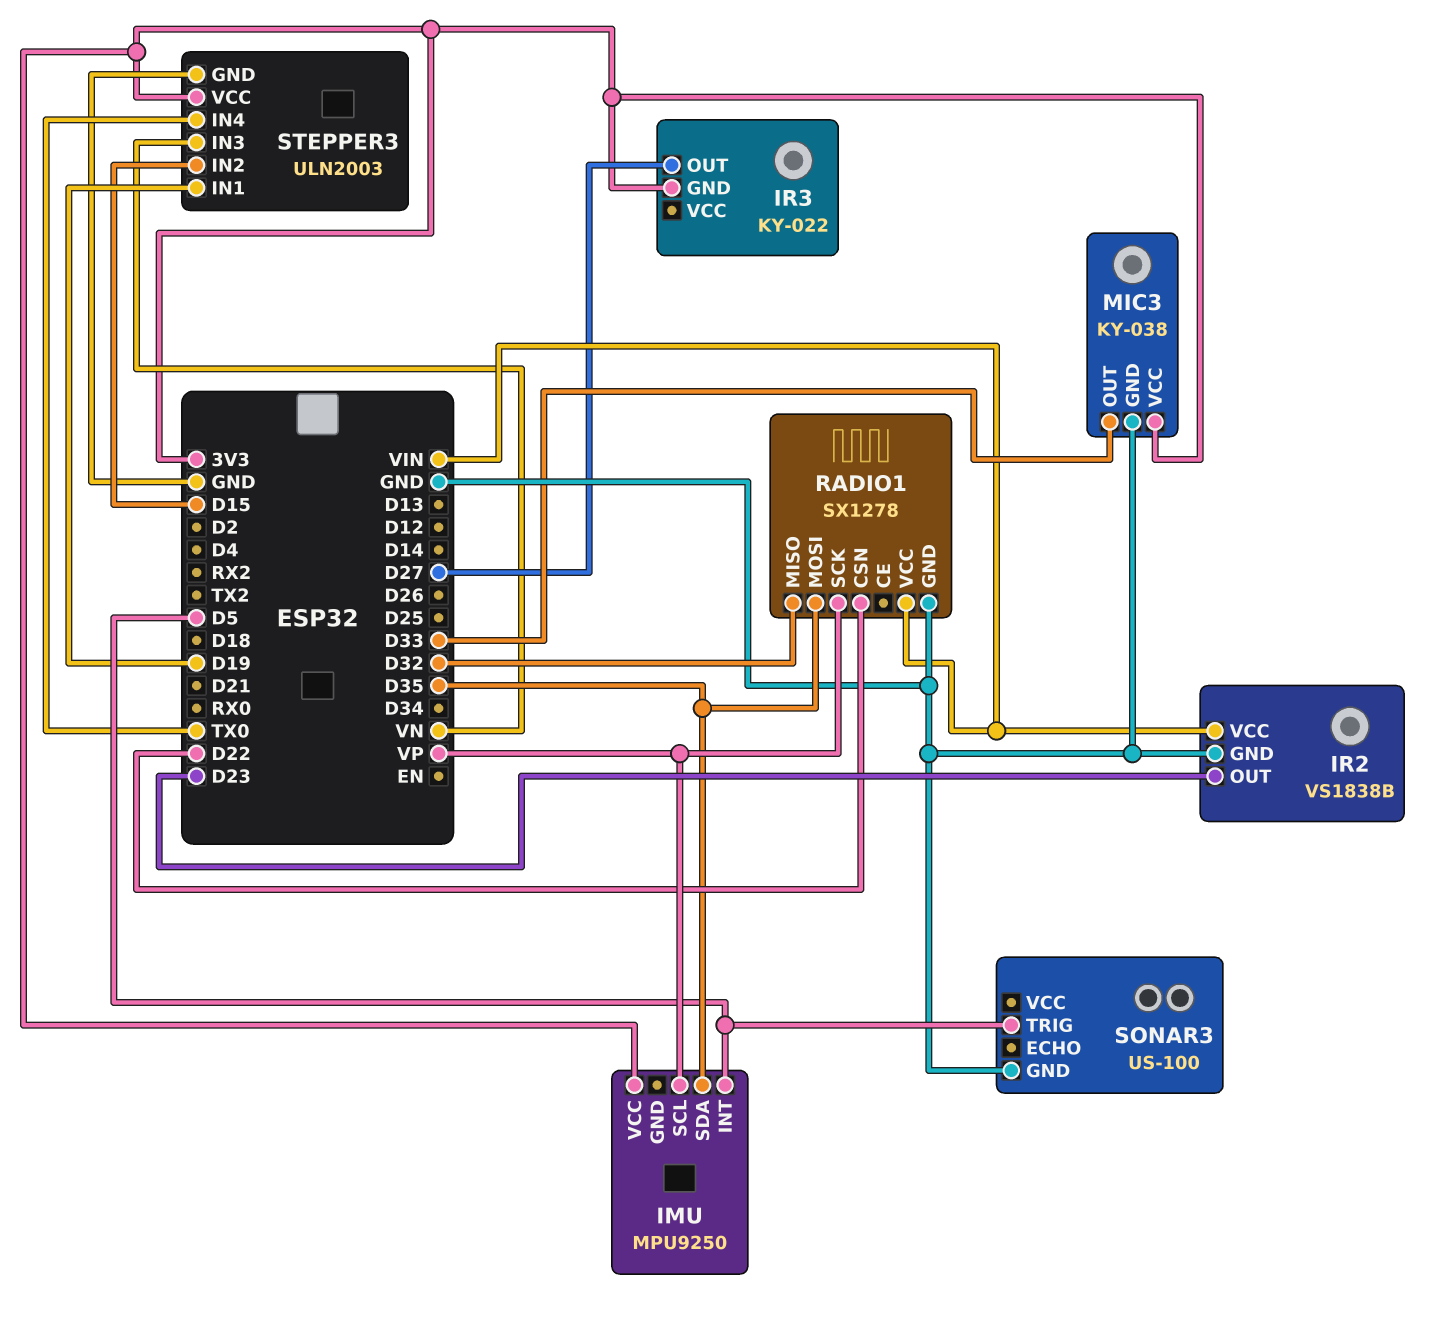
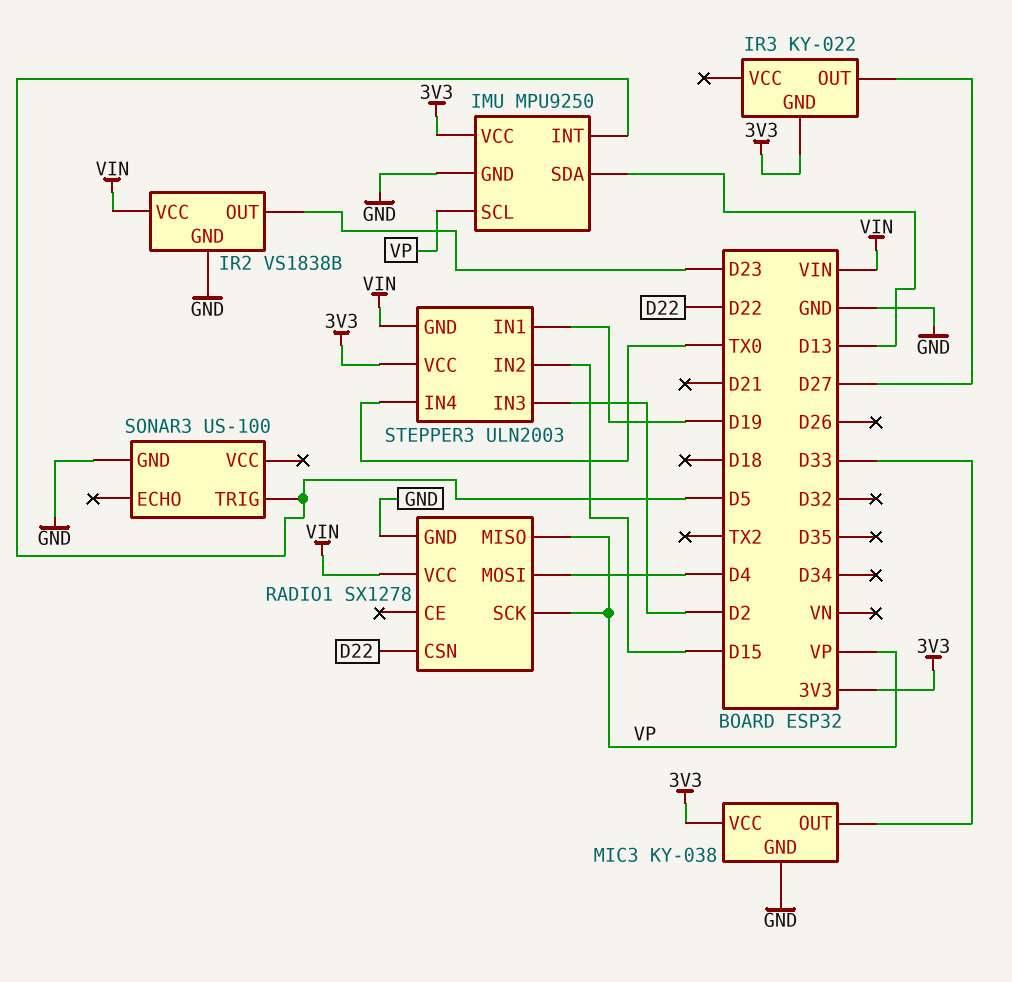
IMU pin GND: none -> GND
IMU pin SDA: D35 -> D13
RADIO1 pin MISO: D32 -> VP
RADIO1 pin MOSI: D35 -> D4
STEPPER3 pin GND: GND -> VIN
STEPPER3 pin IN3: VN -> D2

